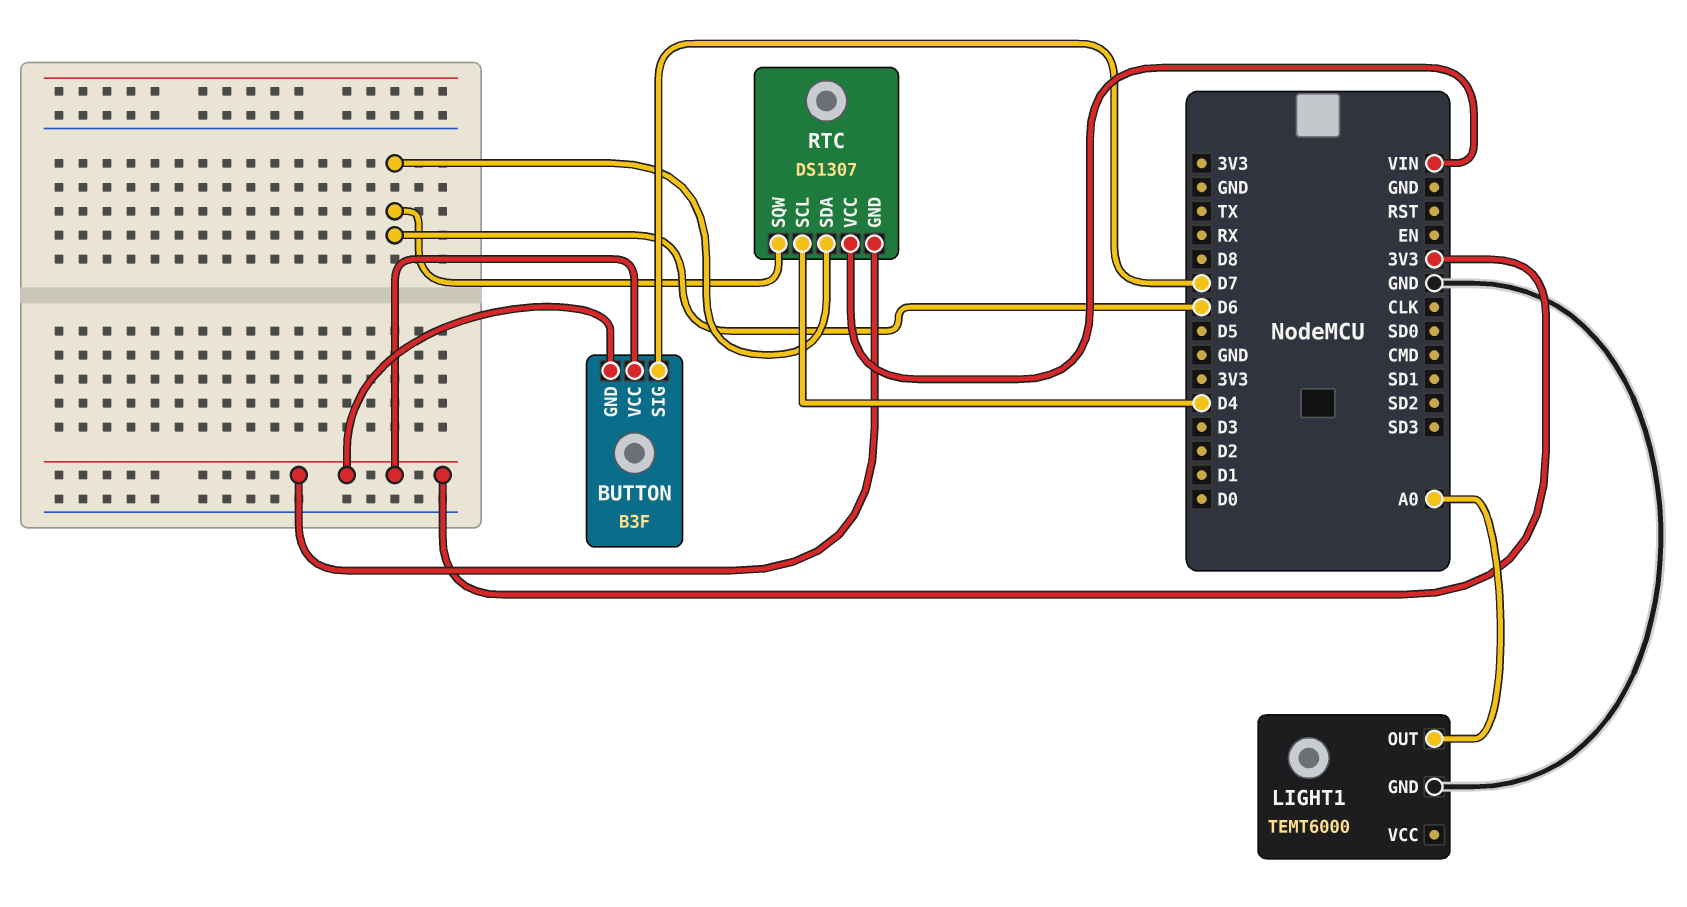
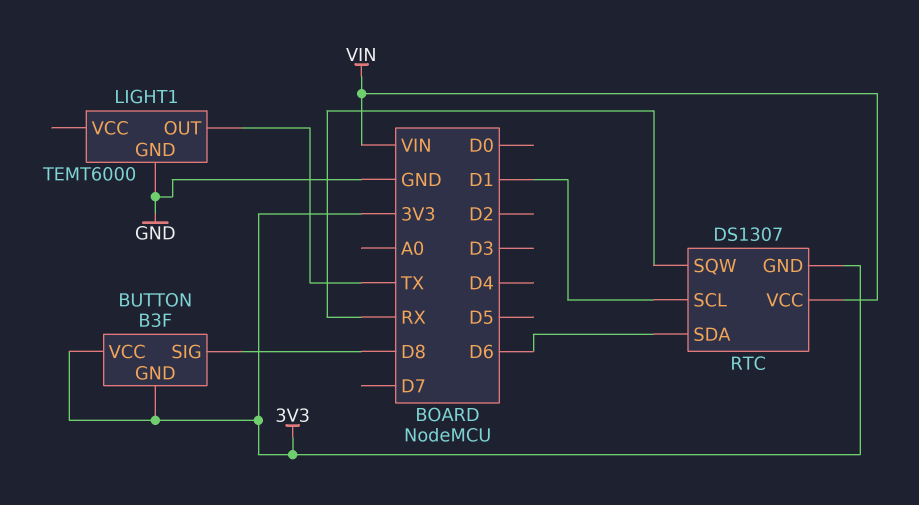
BUTTON pin SIG: D7 -> D8
LIGHT1 pin OUT: A0 -> TX
RTC pin SCL: D4 -> D1
RTC pin SQW: D6 -> RX

